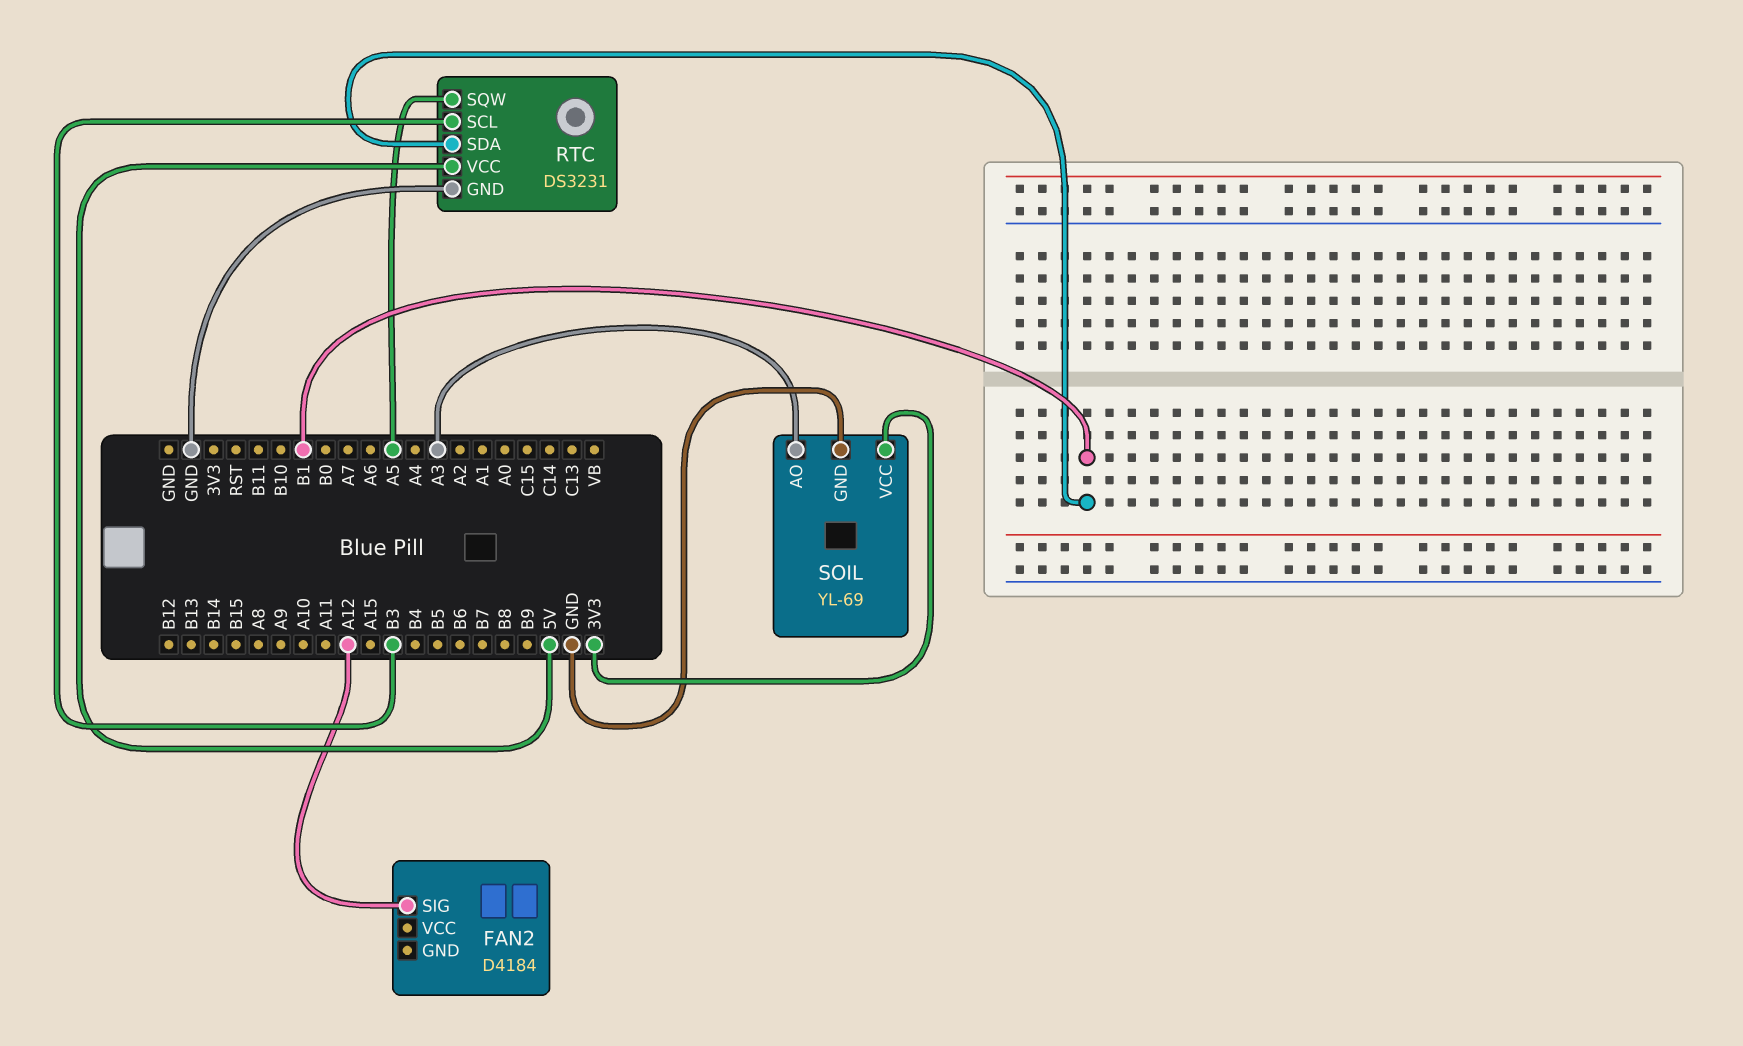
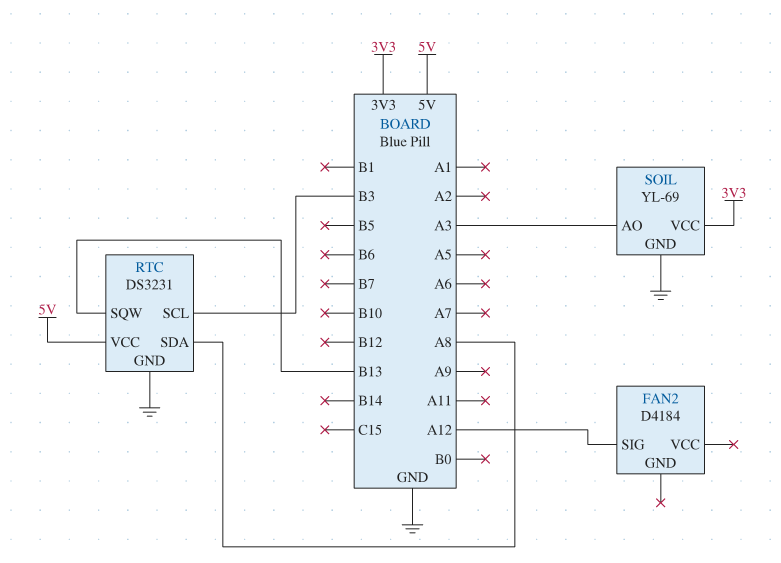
RTC pin SDA: B1 -> A8
RTC pin SQW: A5 -> B13

